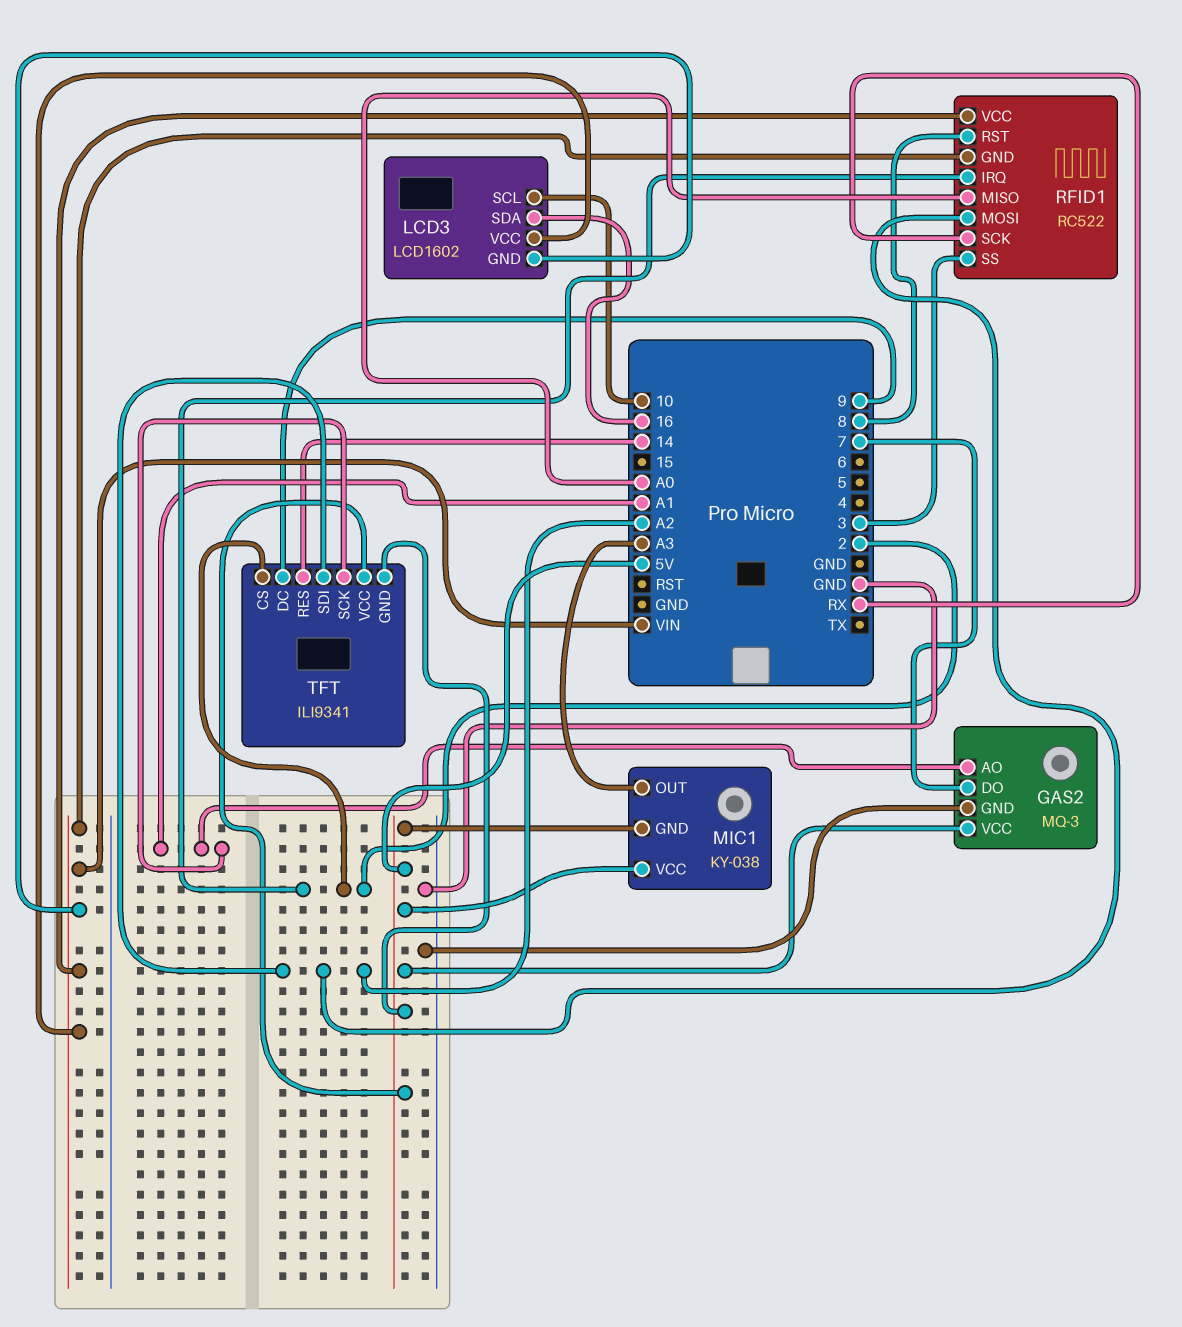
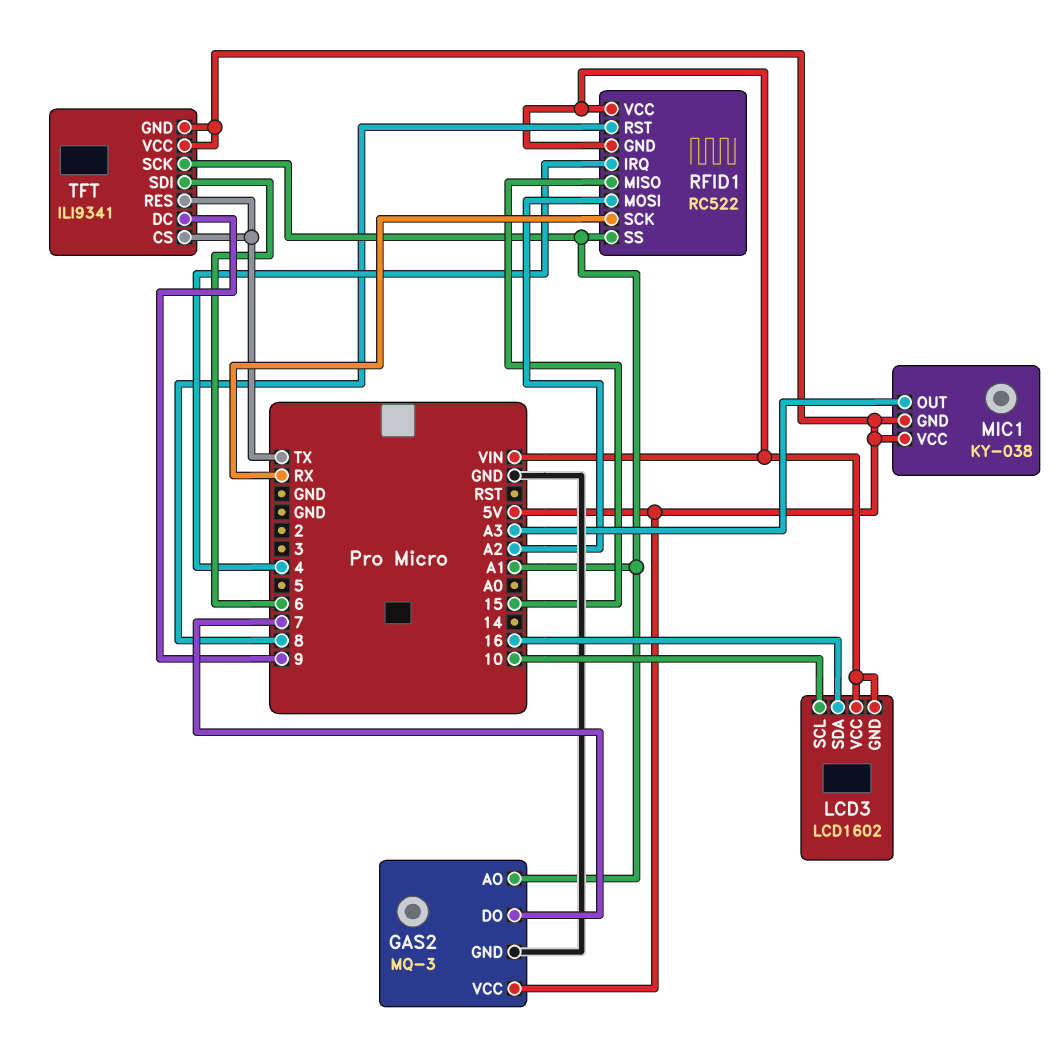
RFID1 pin IRQ: 2 -> 4
RFID1 pin MISO: A0 -> 15
RFID1 pin SS: 3 -> A1
TFT pin CS: 2 -> TX
TFT pin RES: 14 -> TX
TFT pin SDI: A2 -> 6

